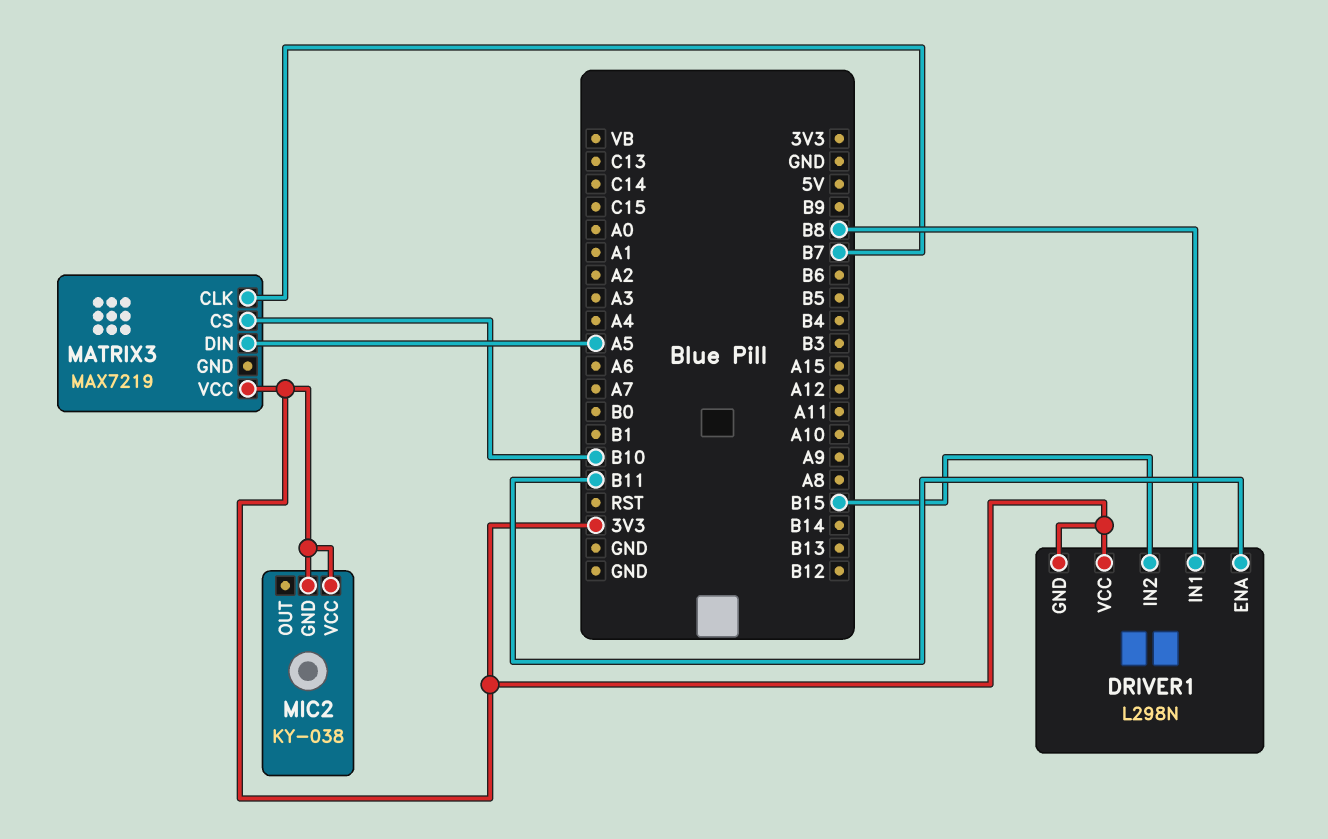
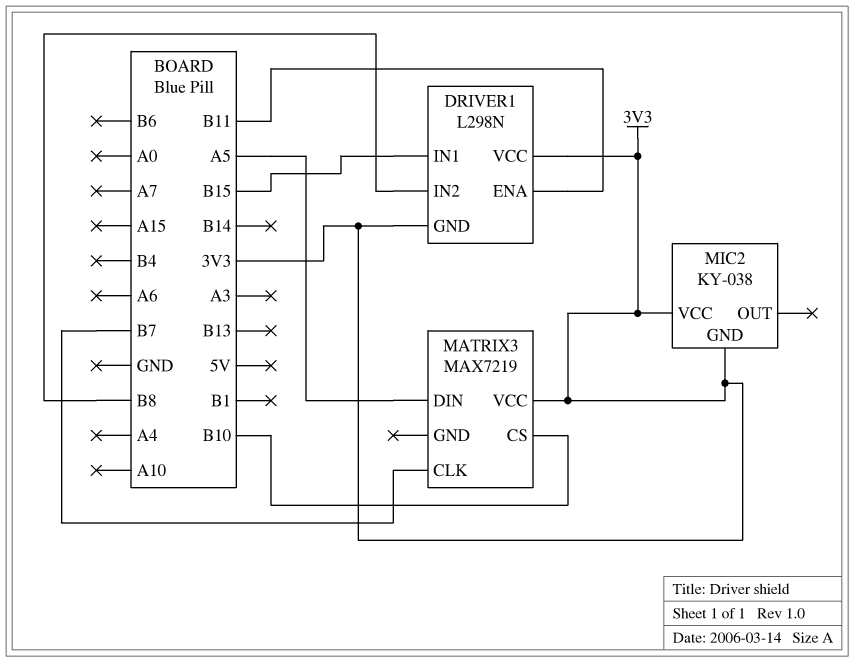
DRIVER1 pin IN1: B8 -> B15
DRIVER1 pin IN2: B15 -> B8

